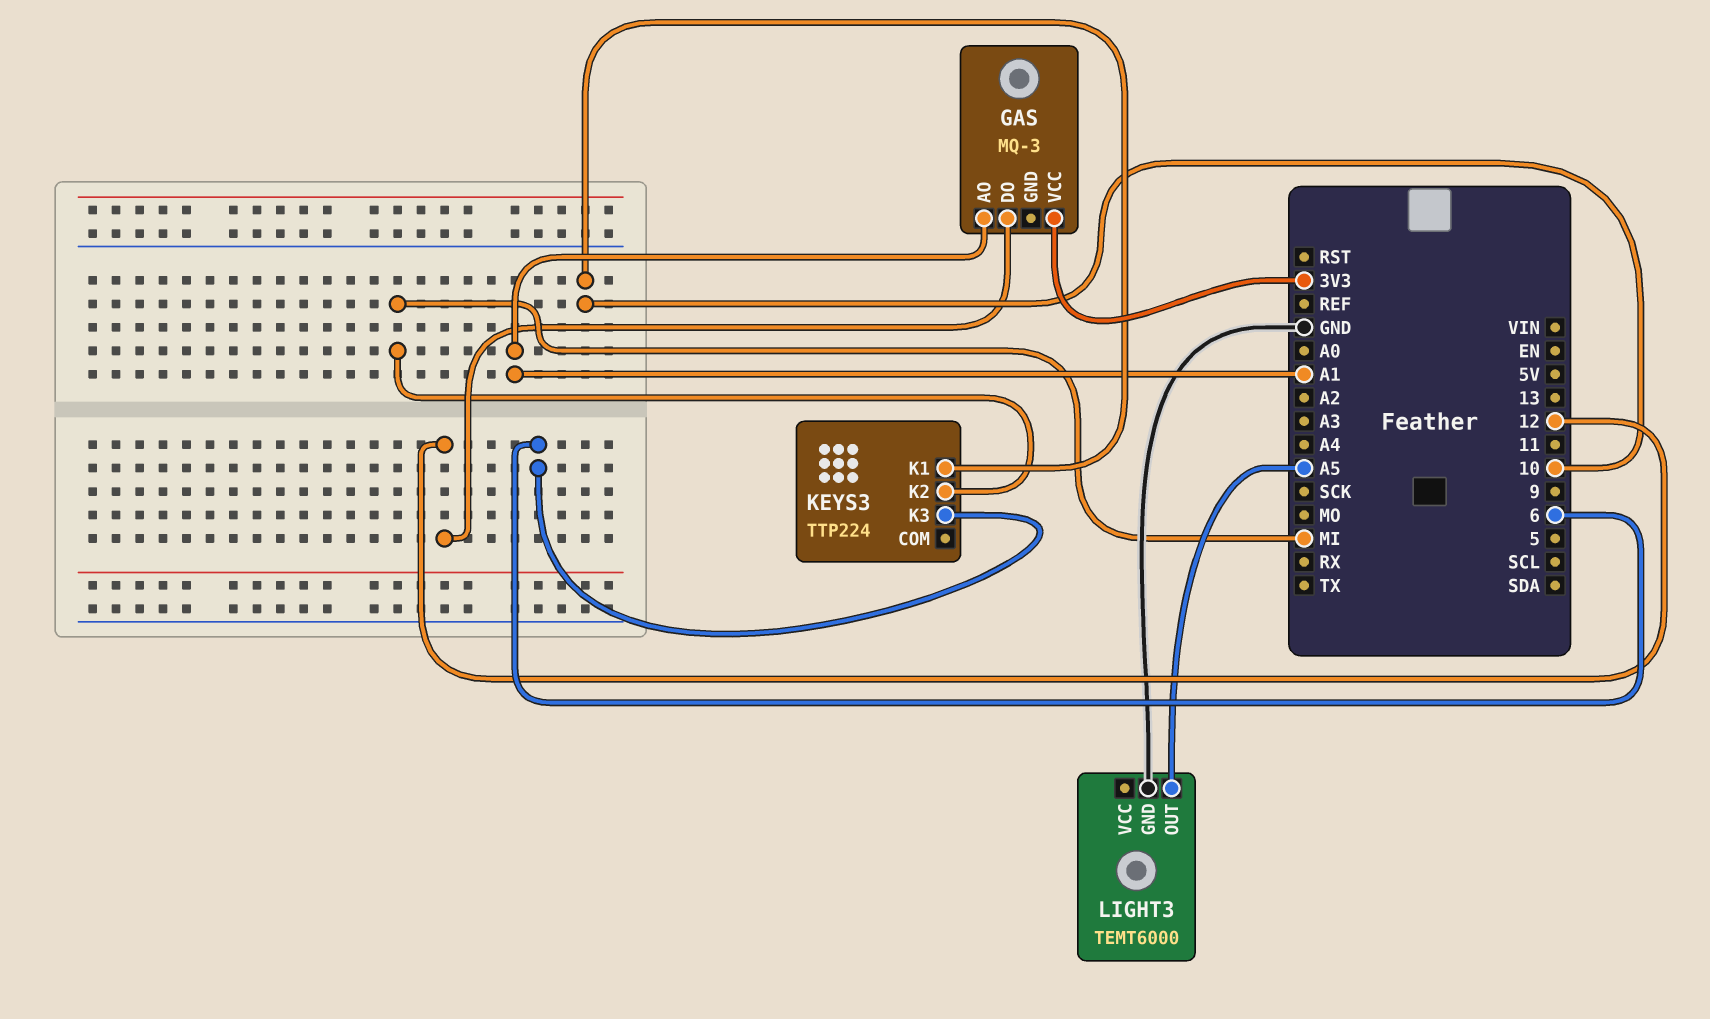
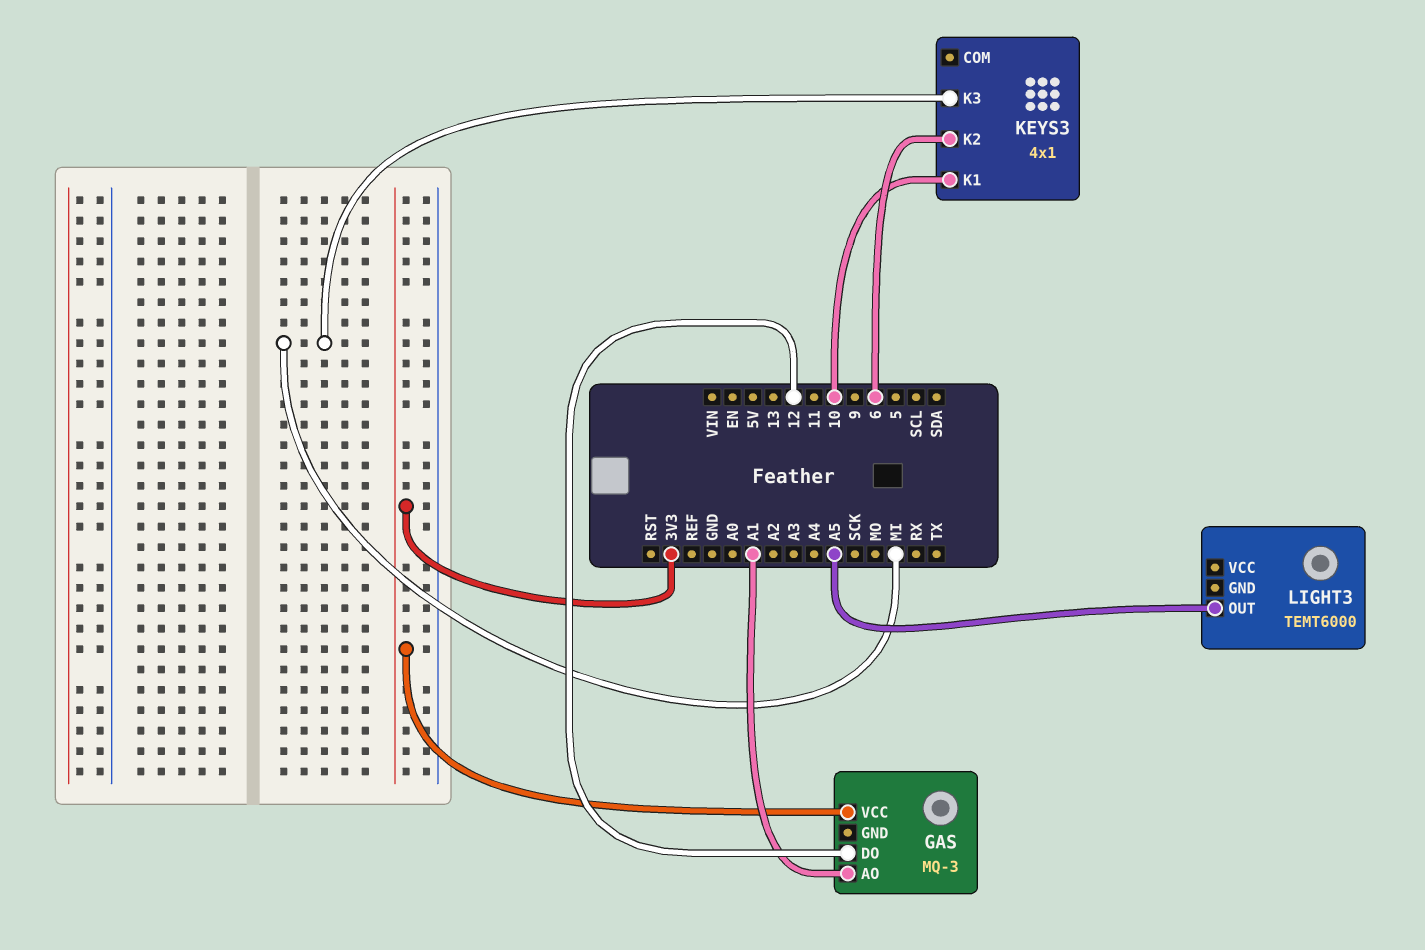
KEYS3: TTP224 -> 4x1
KEYS3 pin K2: MI -> 6
KEYS3 pin K3: 6 -> MI
LIGHT3 pin GND: GND -> none

